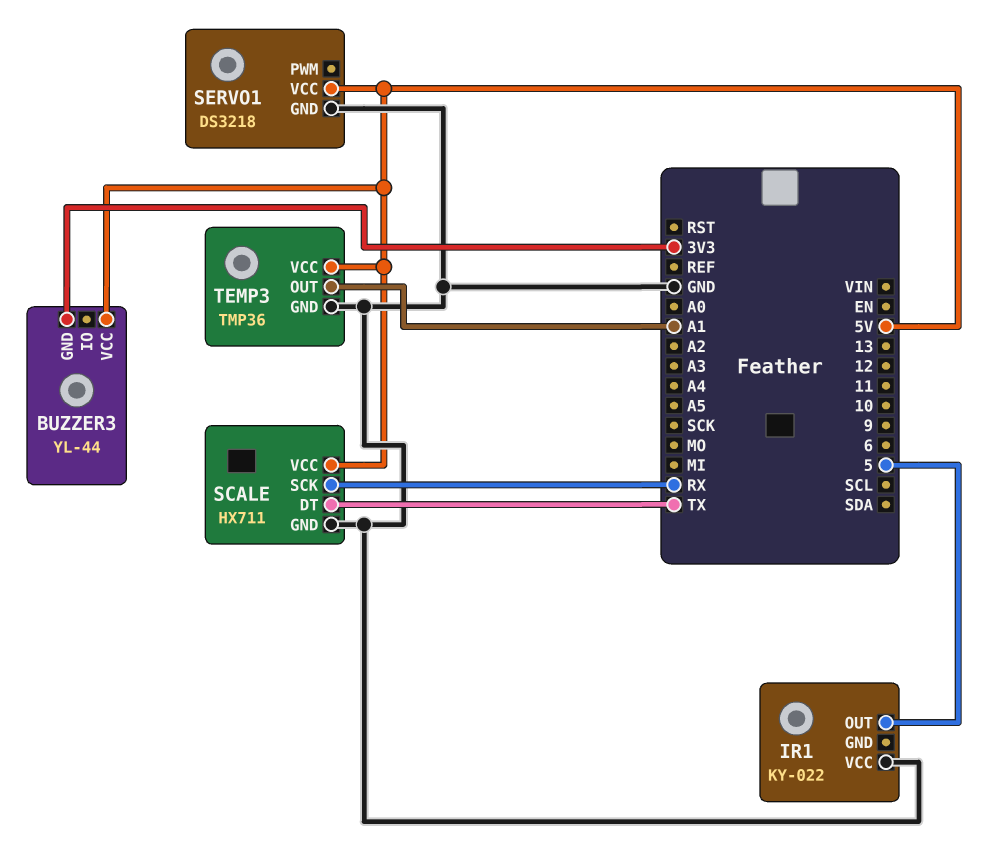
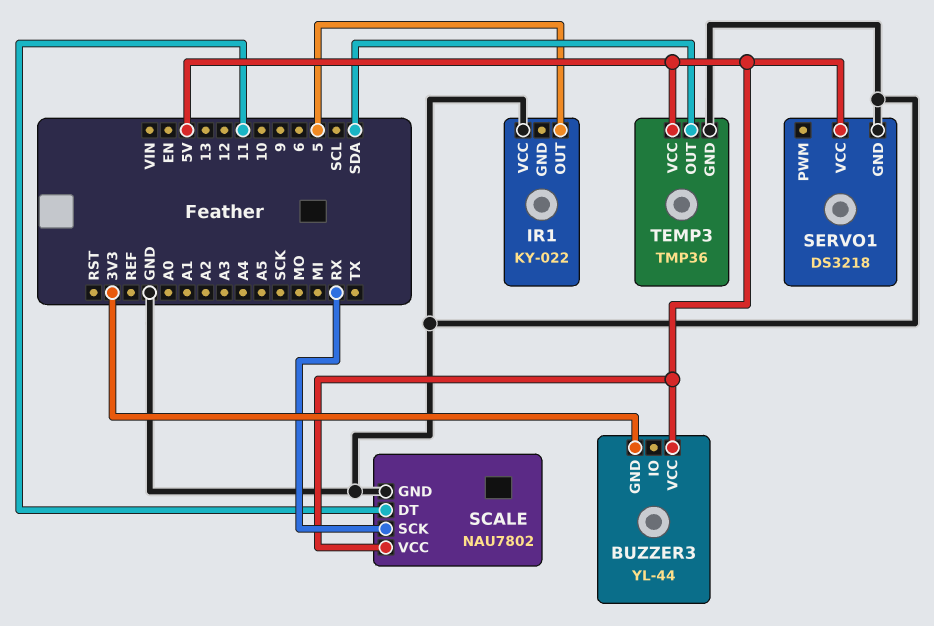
SCALE: HX711 -> NAU7802
SCALE pin DT: TX -> 11
TEMP3 pin OUT: A1 -> SDA

